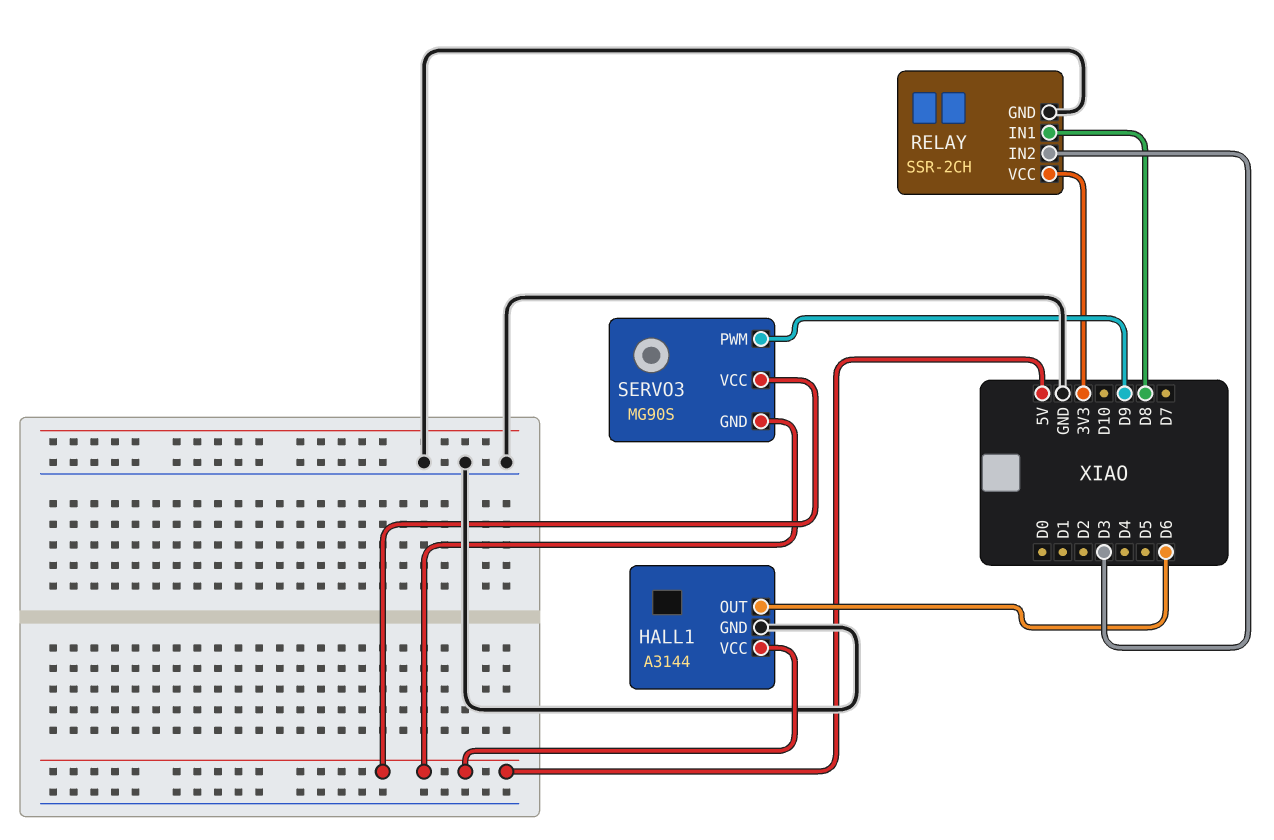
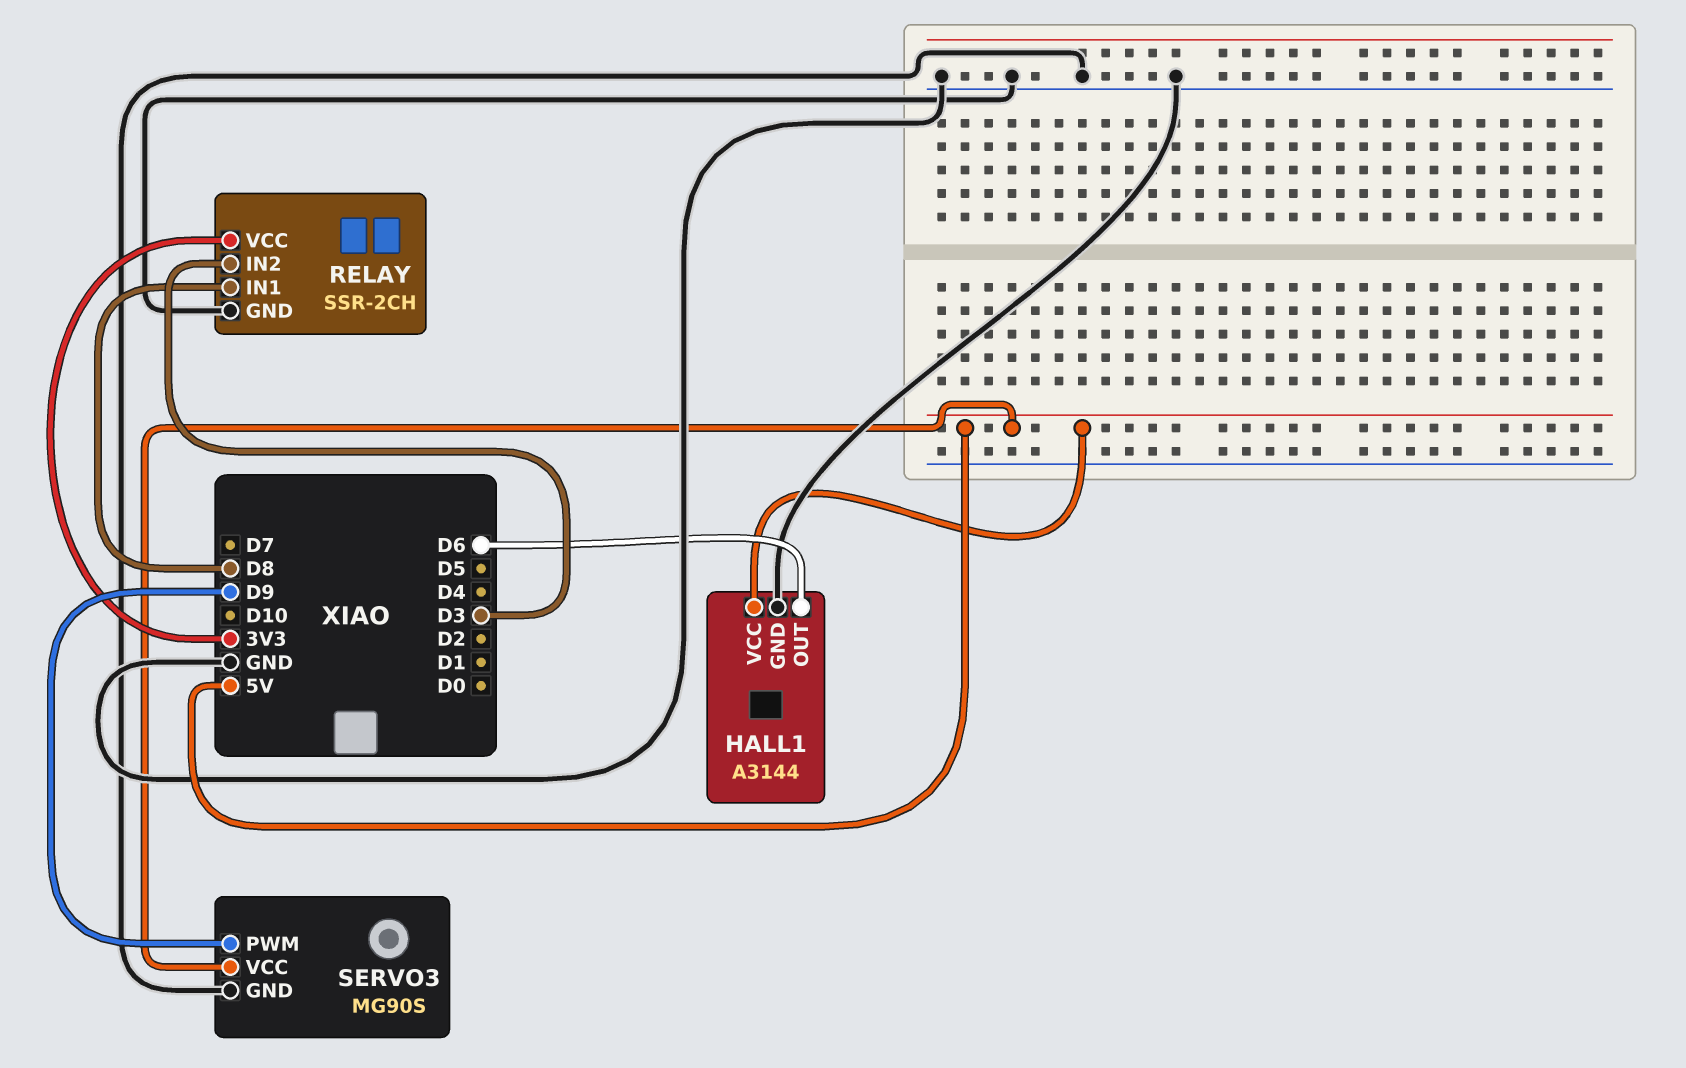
SERVO3 pin GND: 5V -> GND

